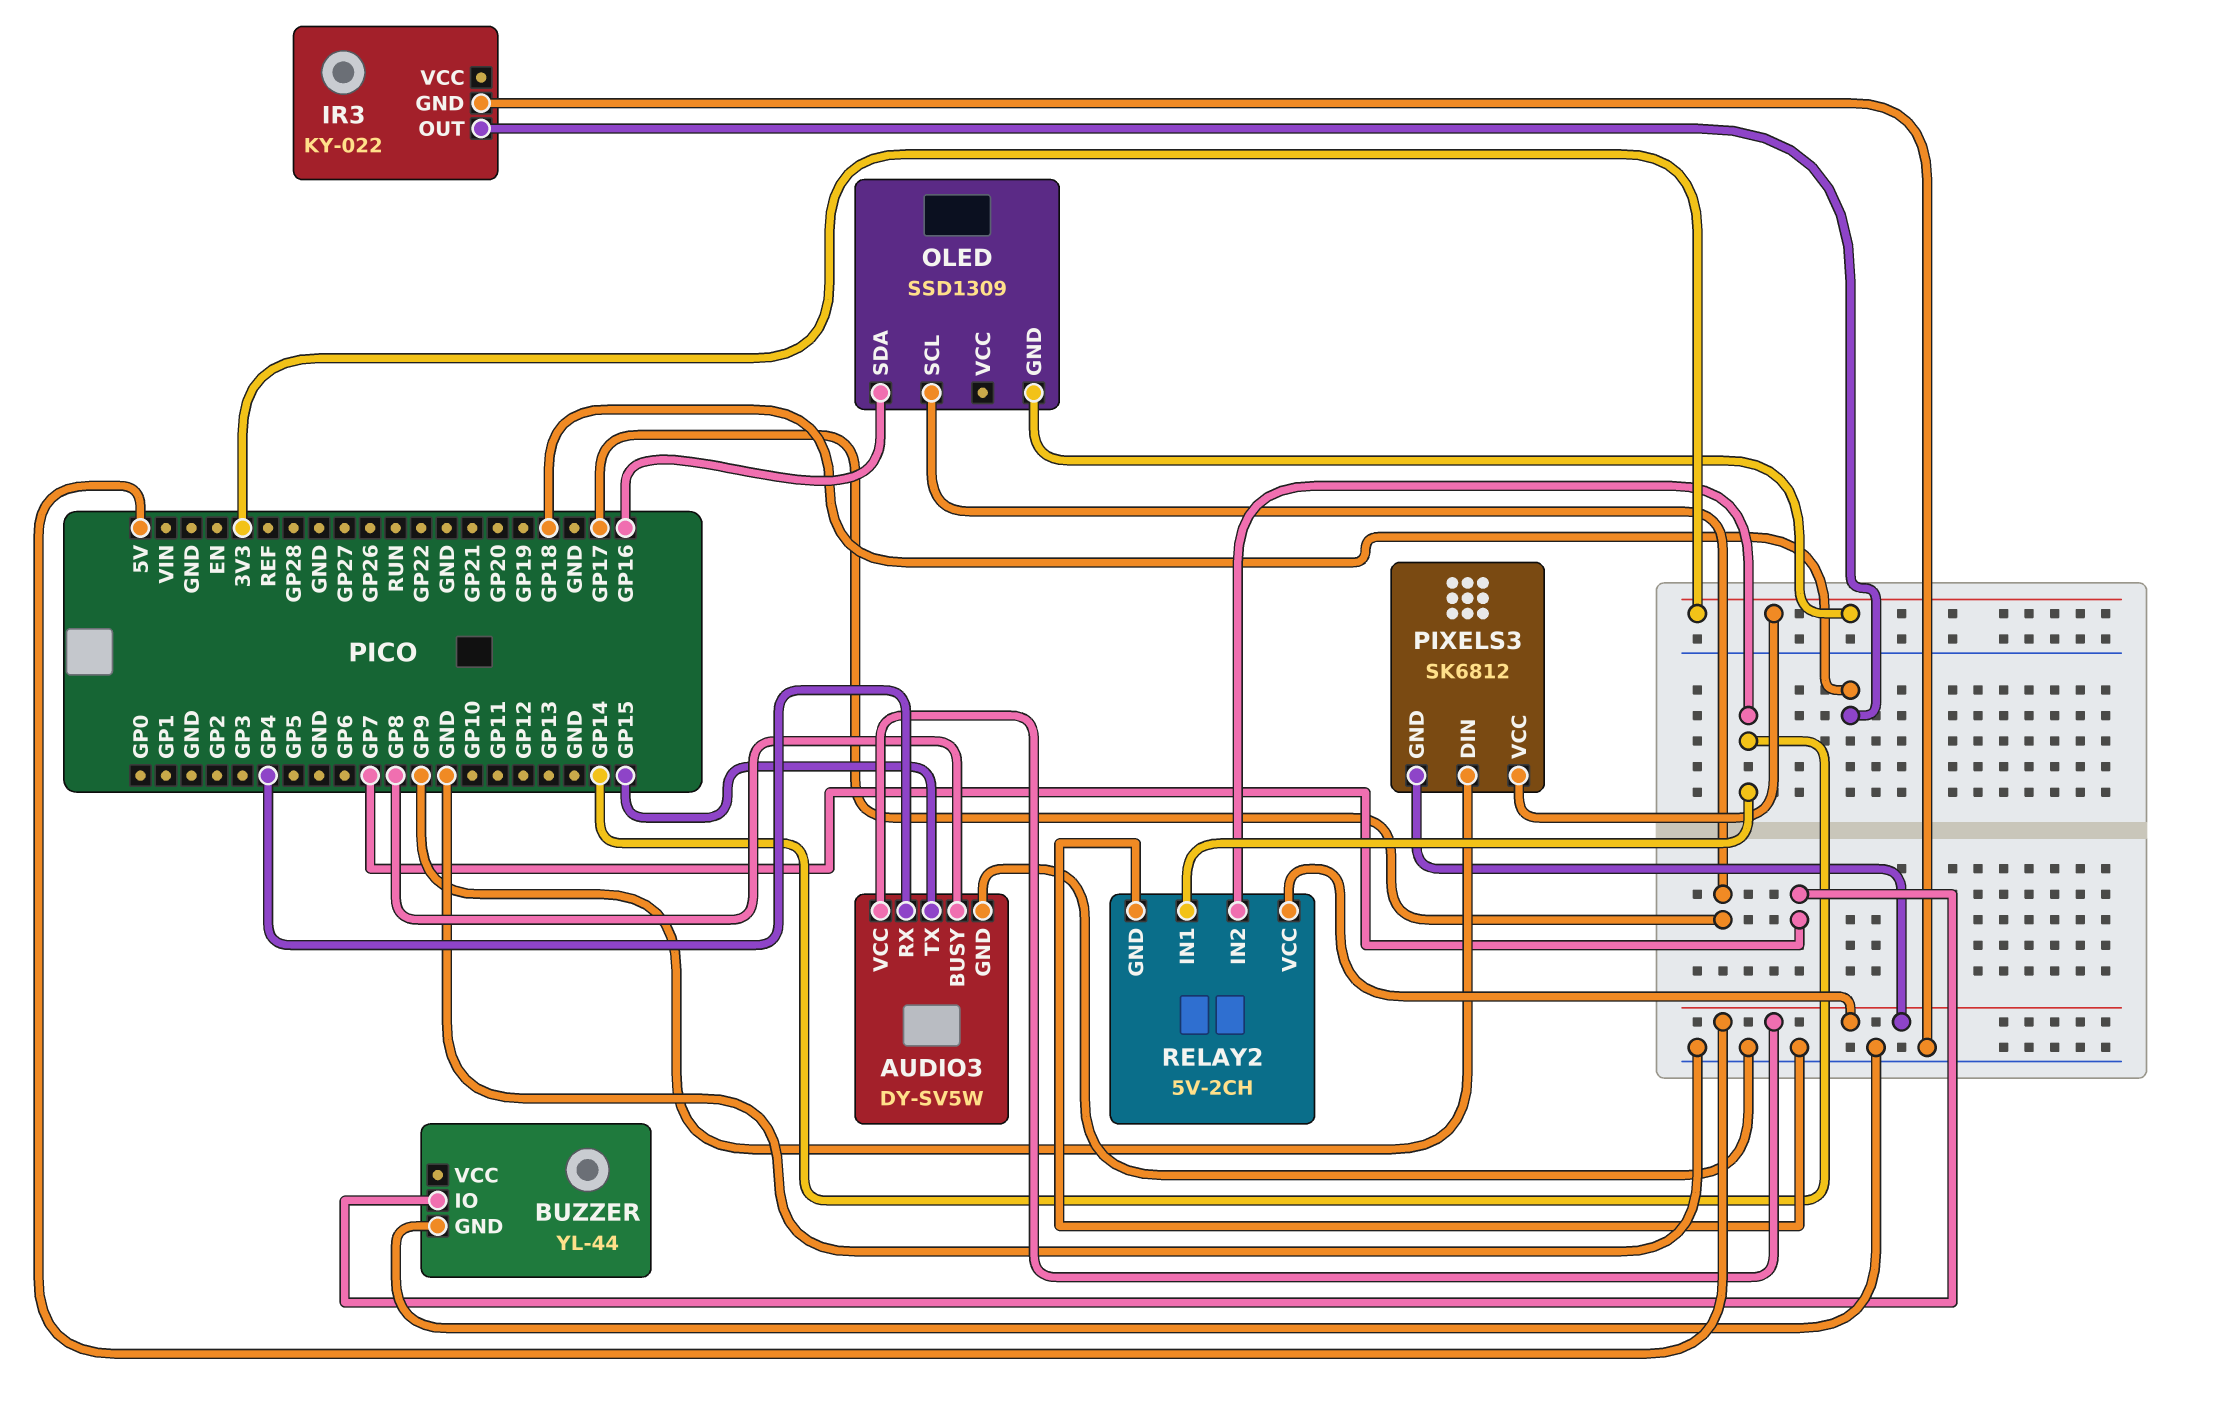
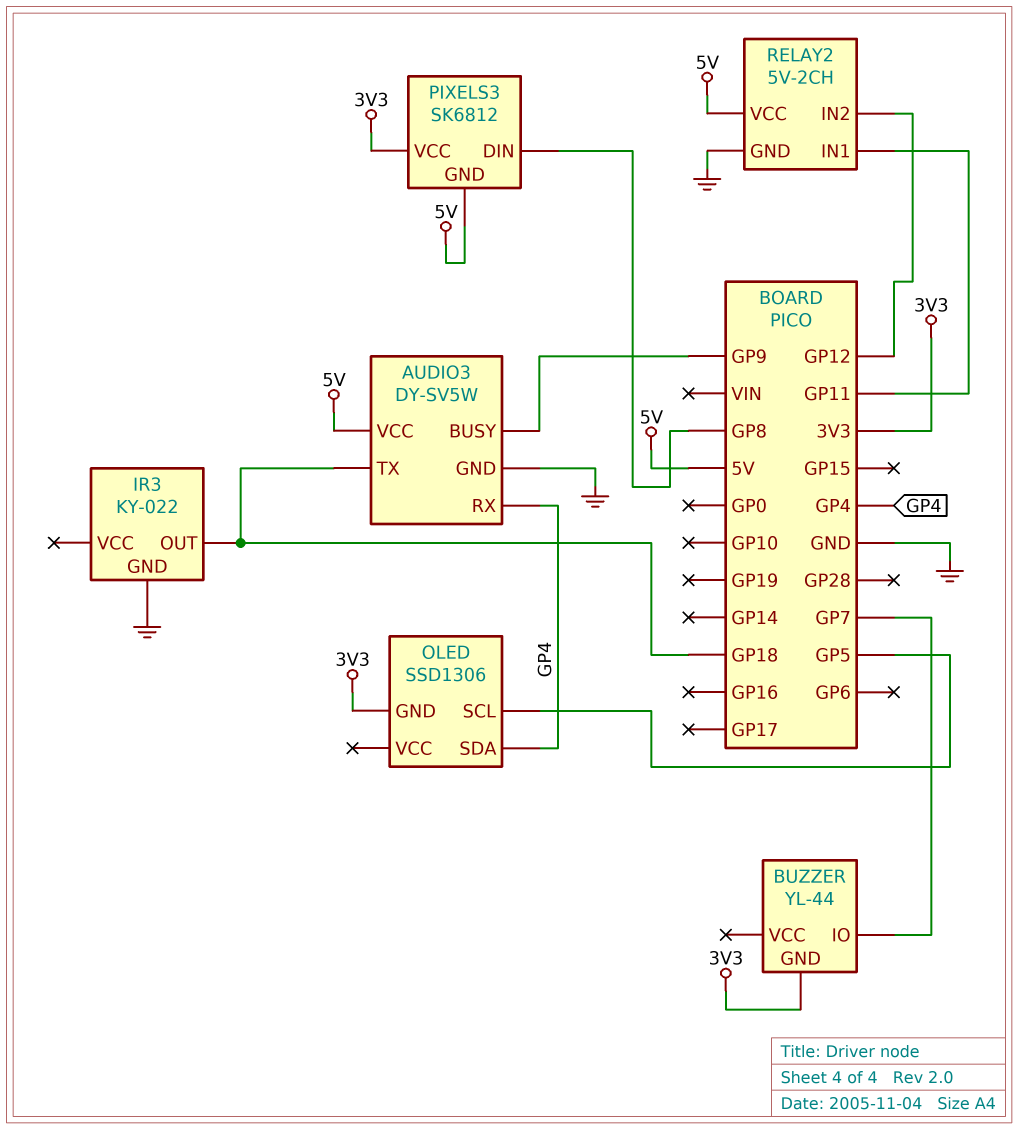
AUDIO3 pin BUSY: GP8 -> GP9
AUDIO3 pin TX: GP15 -> GP18
BUZZER pin GND: GND -> 3V3
OLED: SSD1309 -> SSD1306
OLED pin SCL: GP17 -> GP5
OLED pin SDA: GP16 -> GP4
PIXELS3 pin DIN: GP9 -> GP8
RELAY2 pin IN1: GP14 -> GP11
RELAY2 pin IN2: GP14 -> GP12

